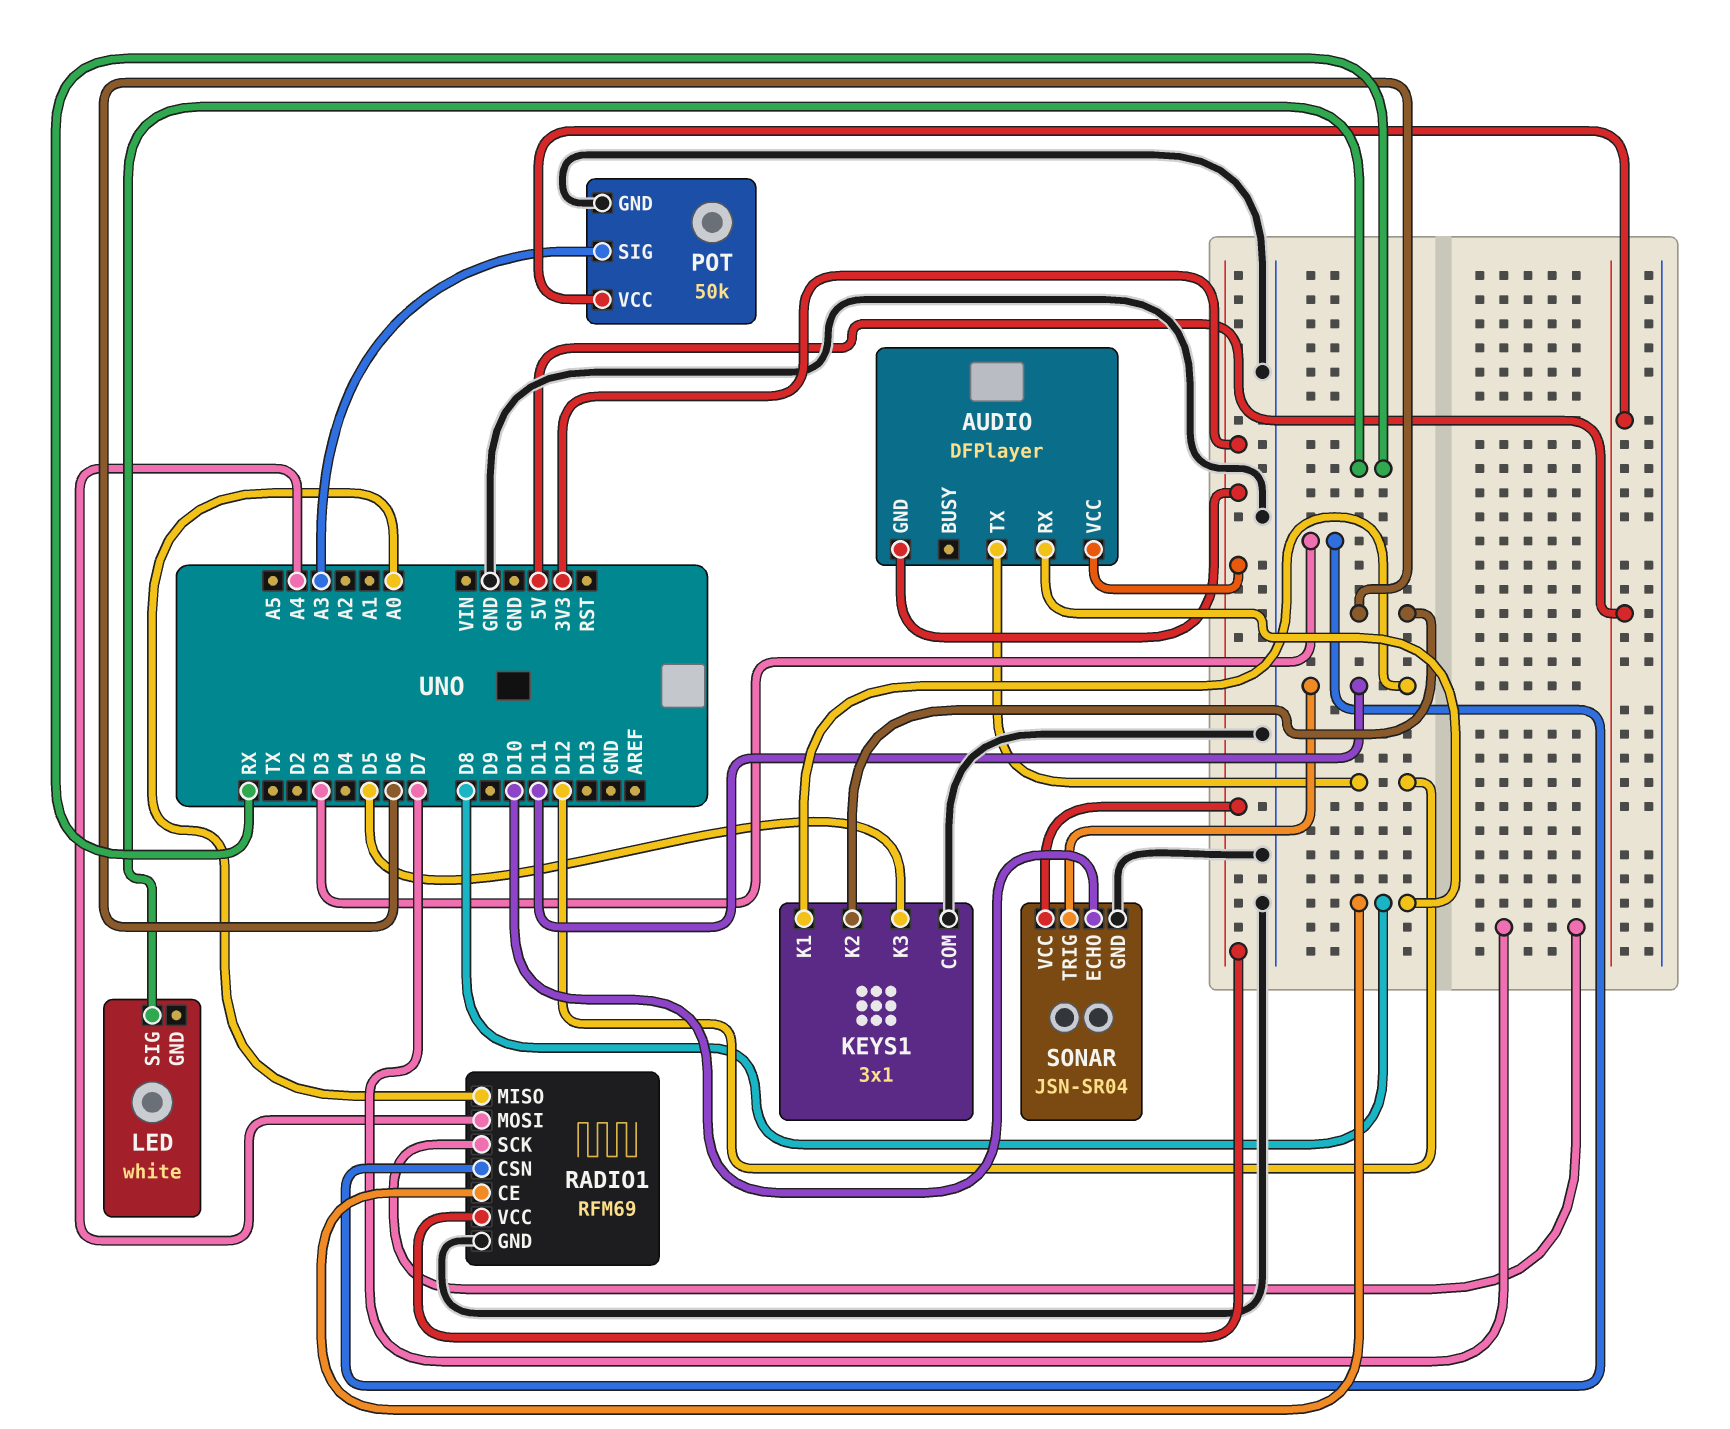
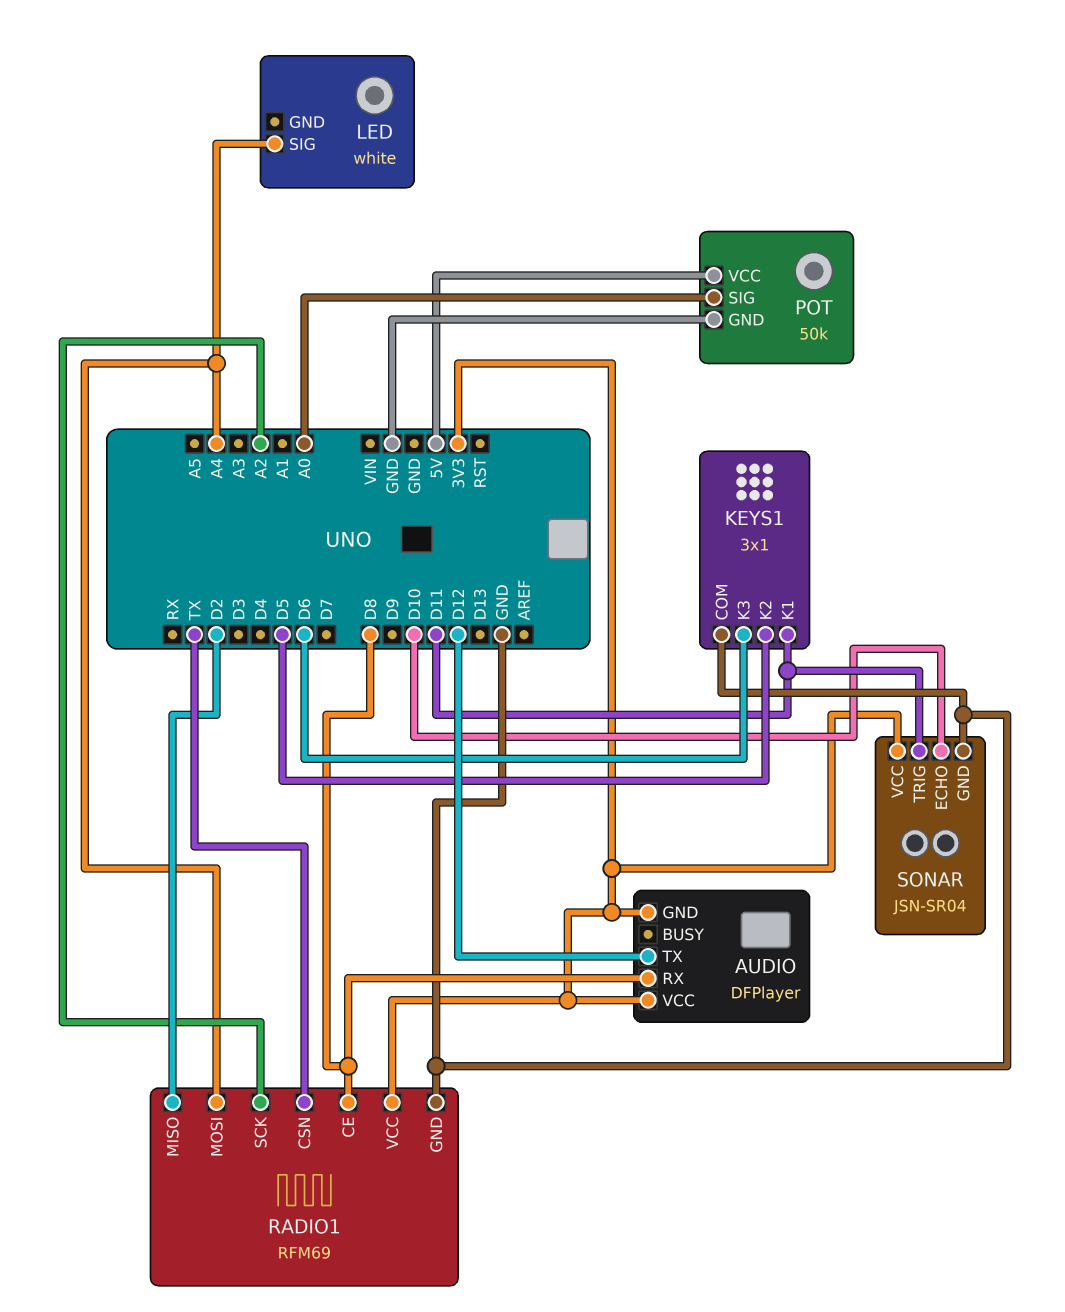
KEYS1 pin K2: D6 -> D5
KEYS1 pin K3: D5 -> D6
LED pin SIG: RX -> A4
POT pin SIG: A3 -> A0
RADIO1 pin CSN: D3 -> TX
RADIO1 pin MISO: A0 -> D2
RADIO1 pin SCK: D7 -> A2

